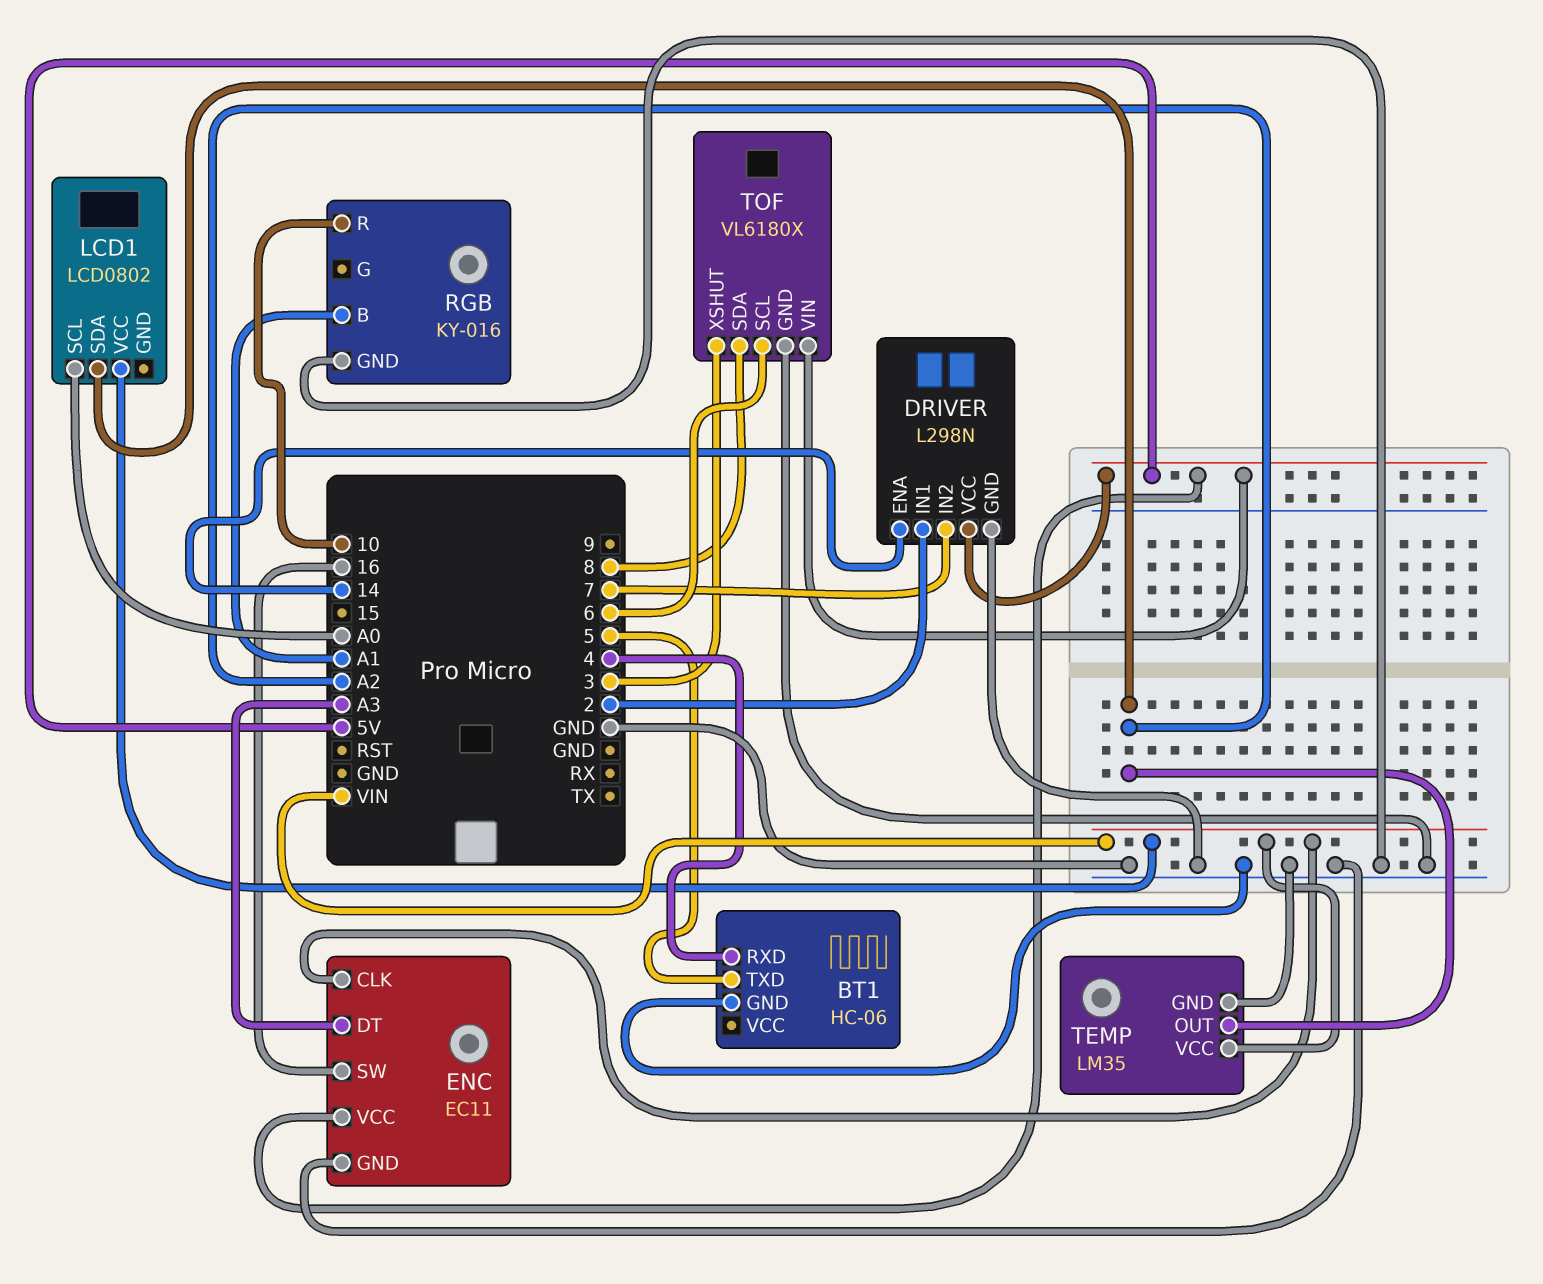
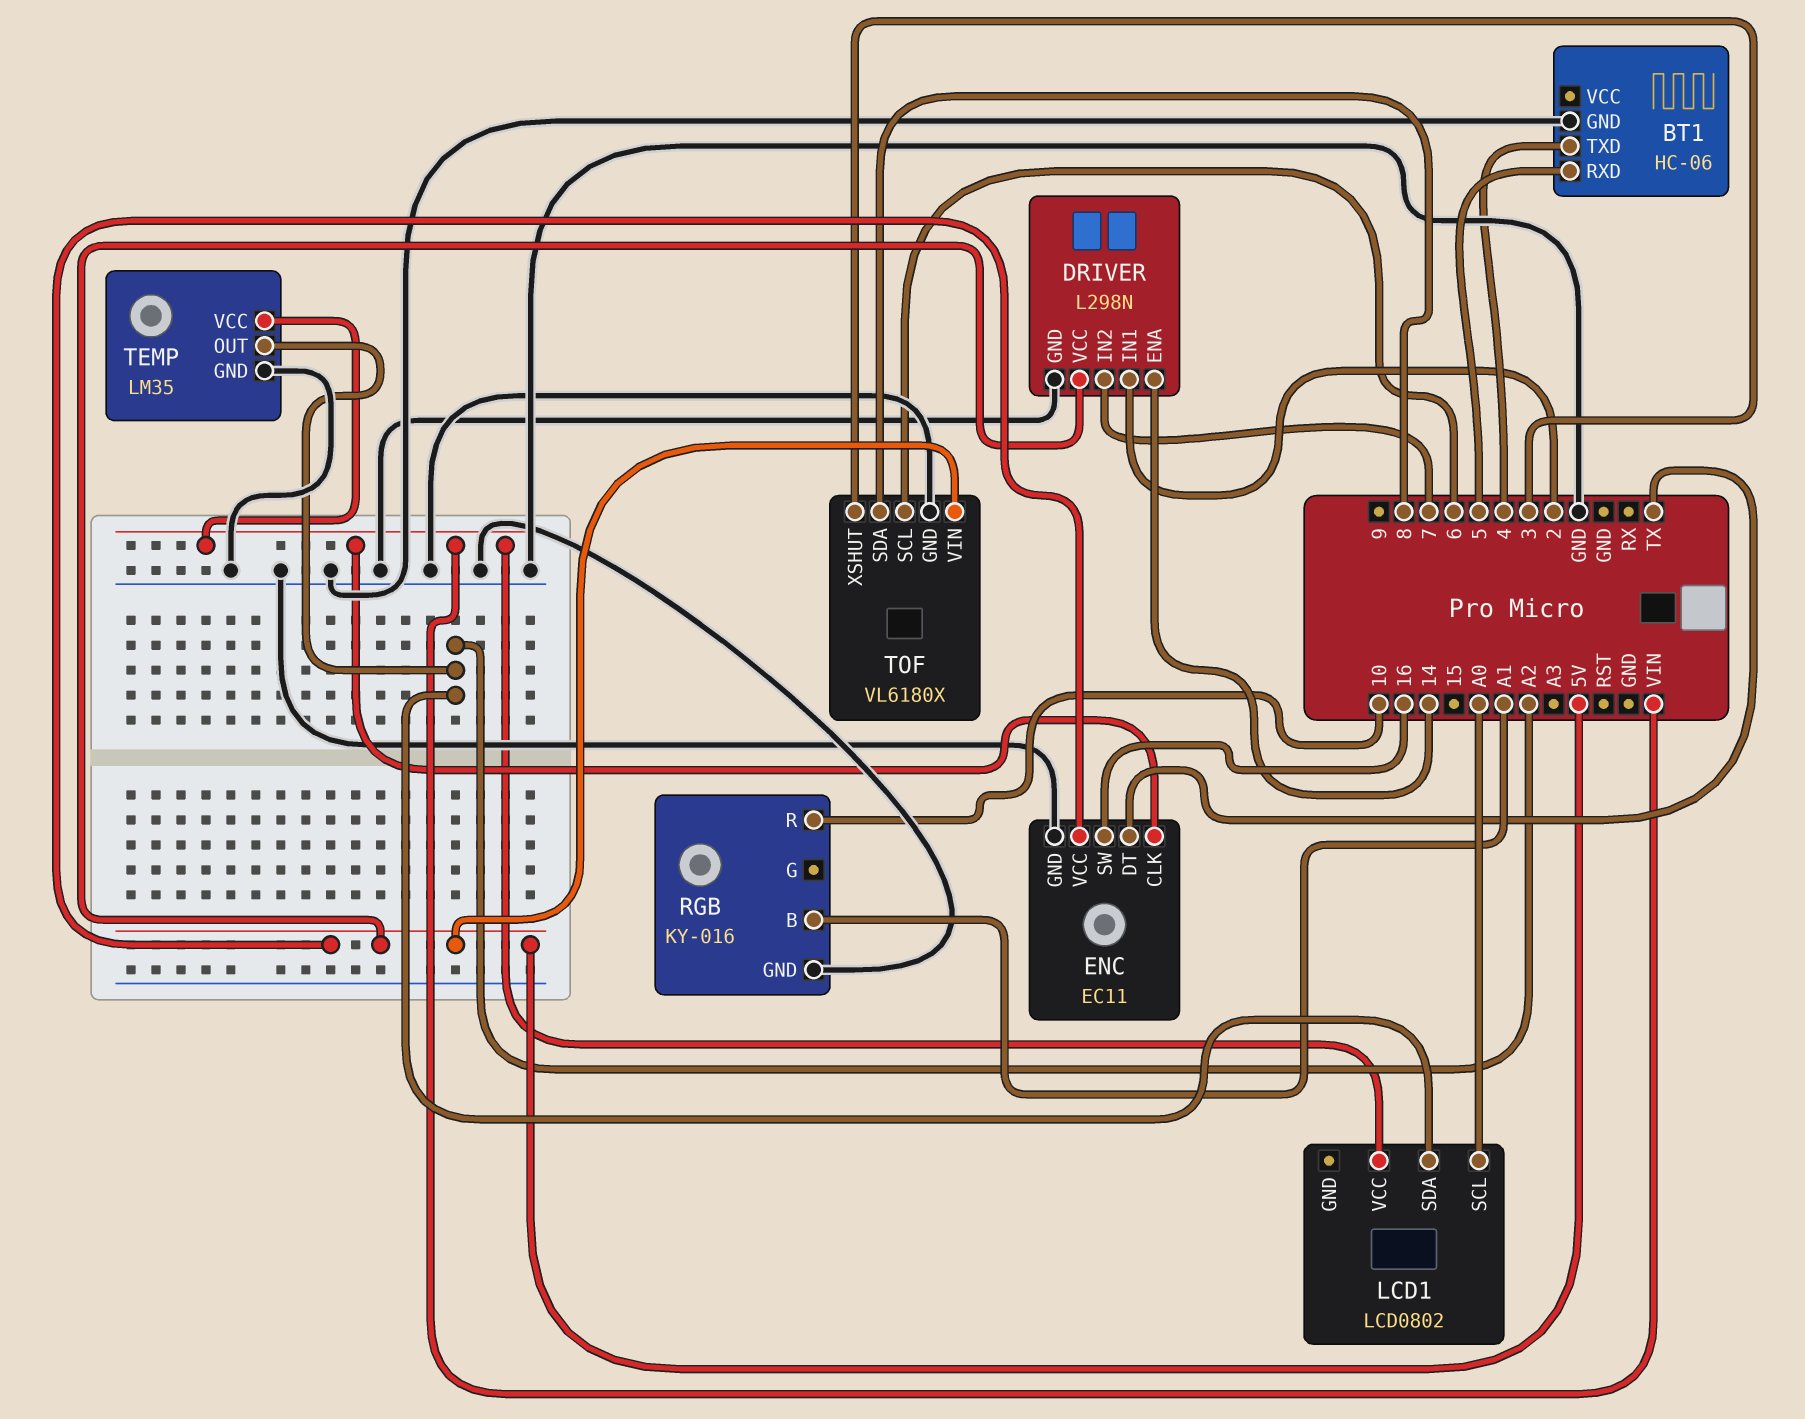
BT1 pin RXD: 4 -> 5
BT1 pin TXD: 5 -> 4
ENC pin DT: A3 -> TX

